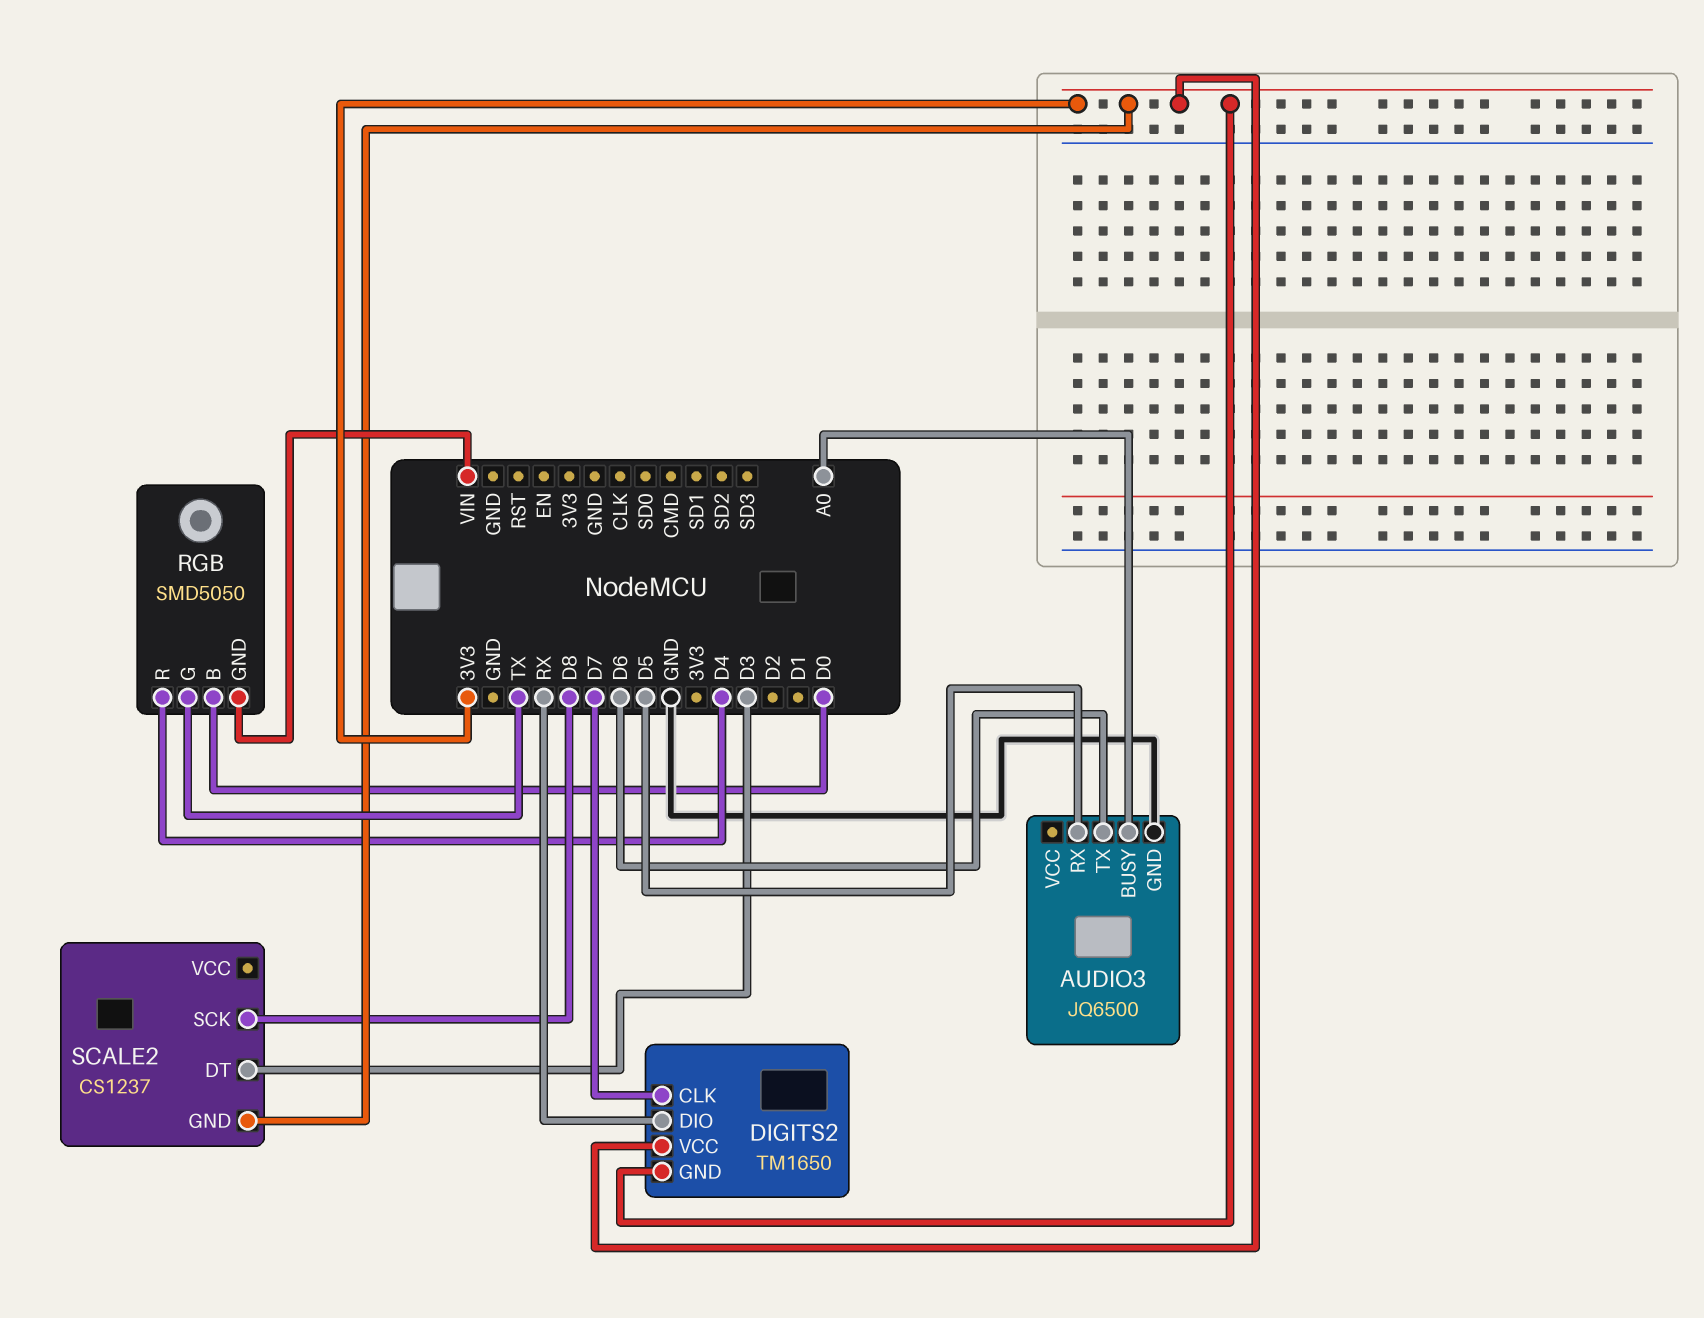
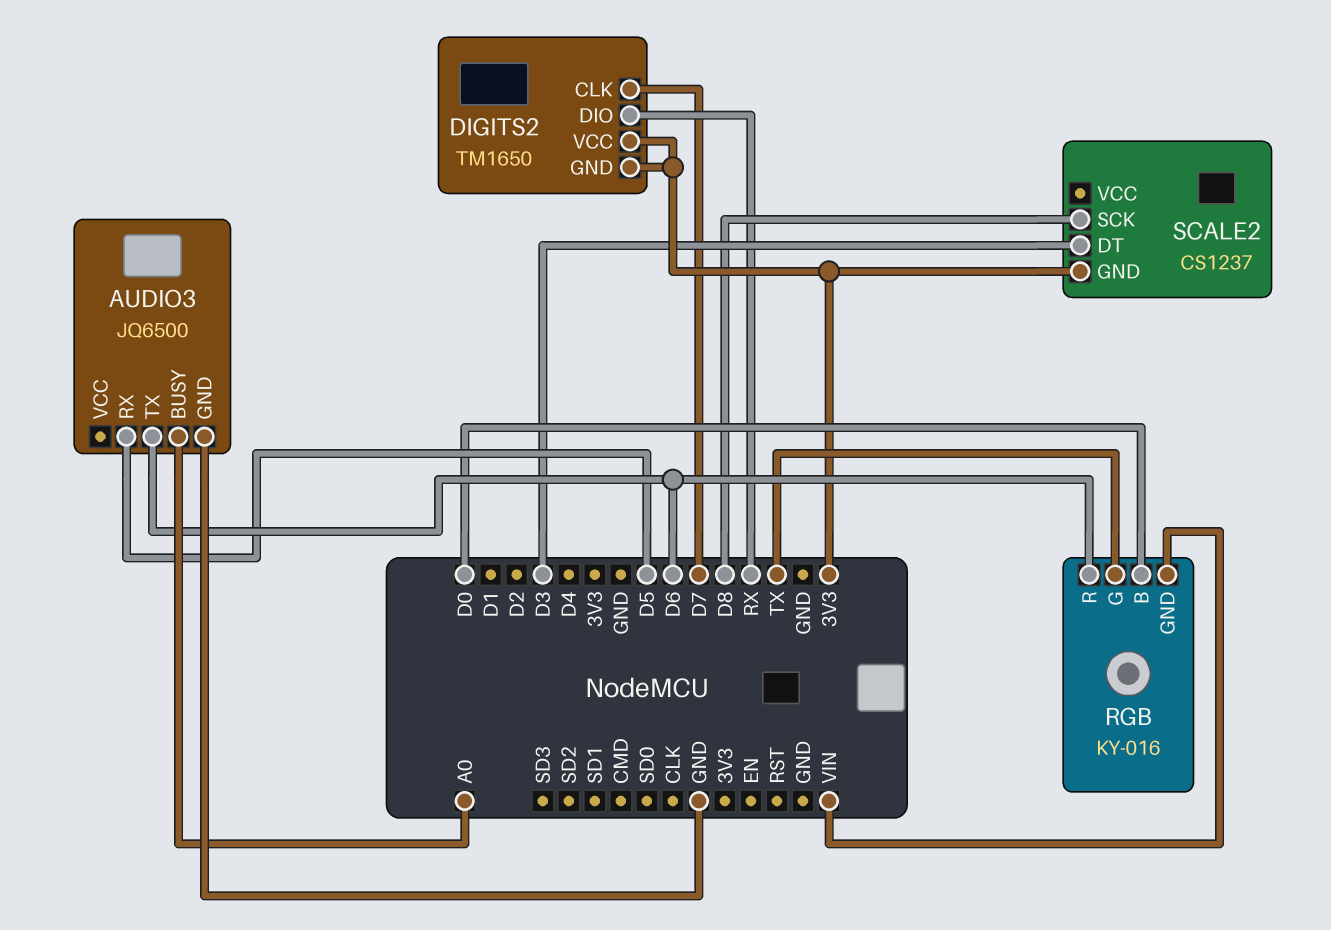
RGB: SMD5050 -> KY-016
RGB pin R: D4 -> D6

